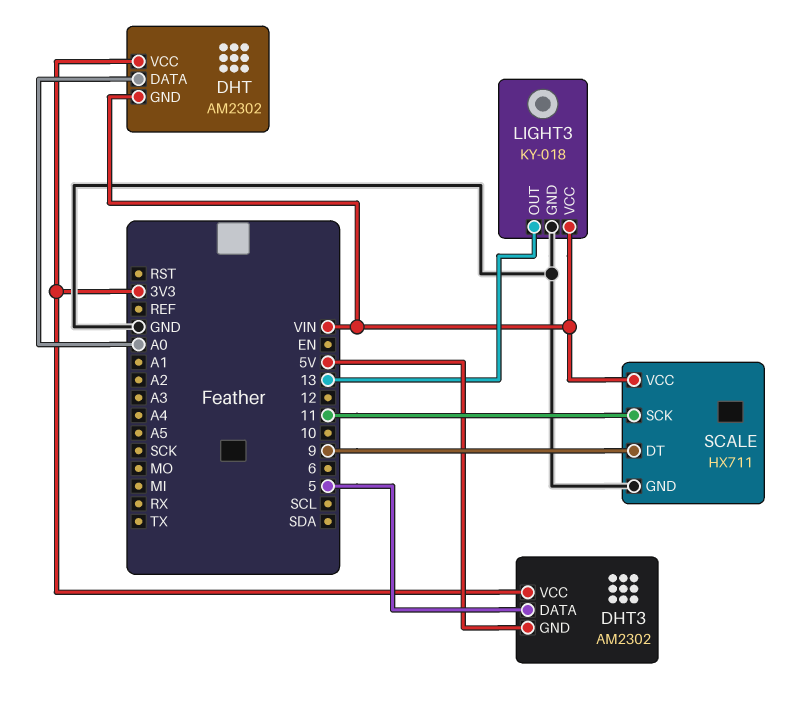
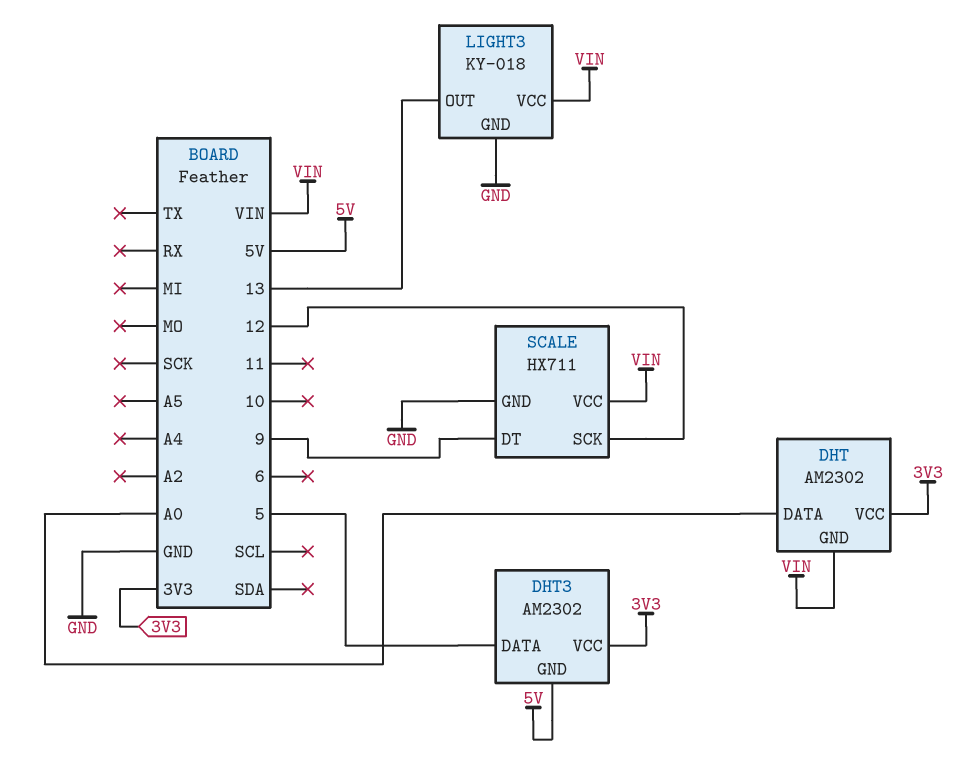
SCALE pin SCK: 11 -> 12

